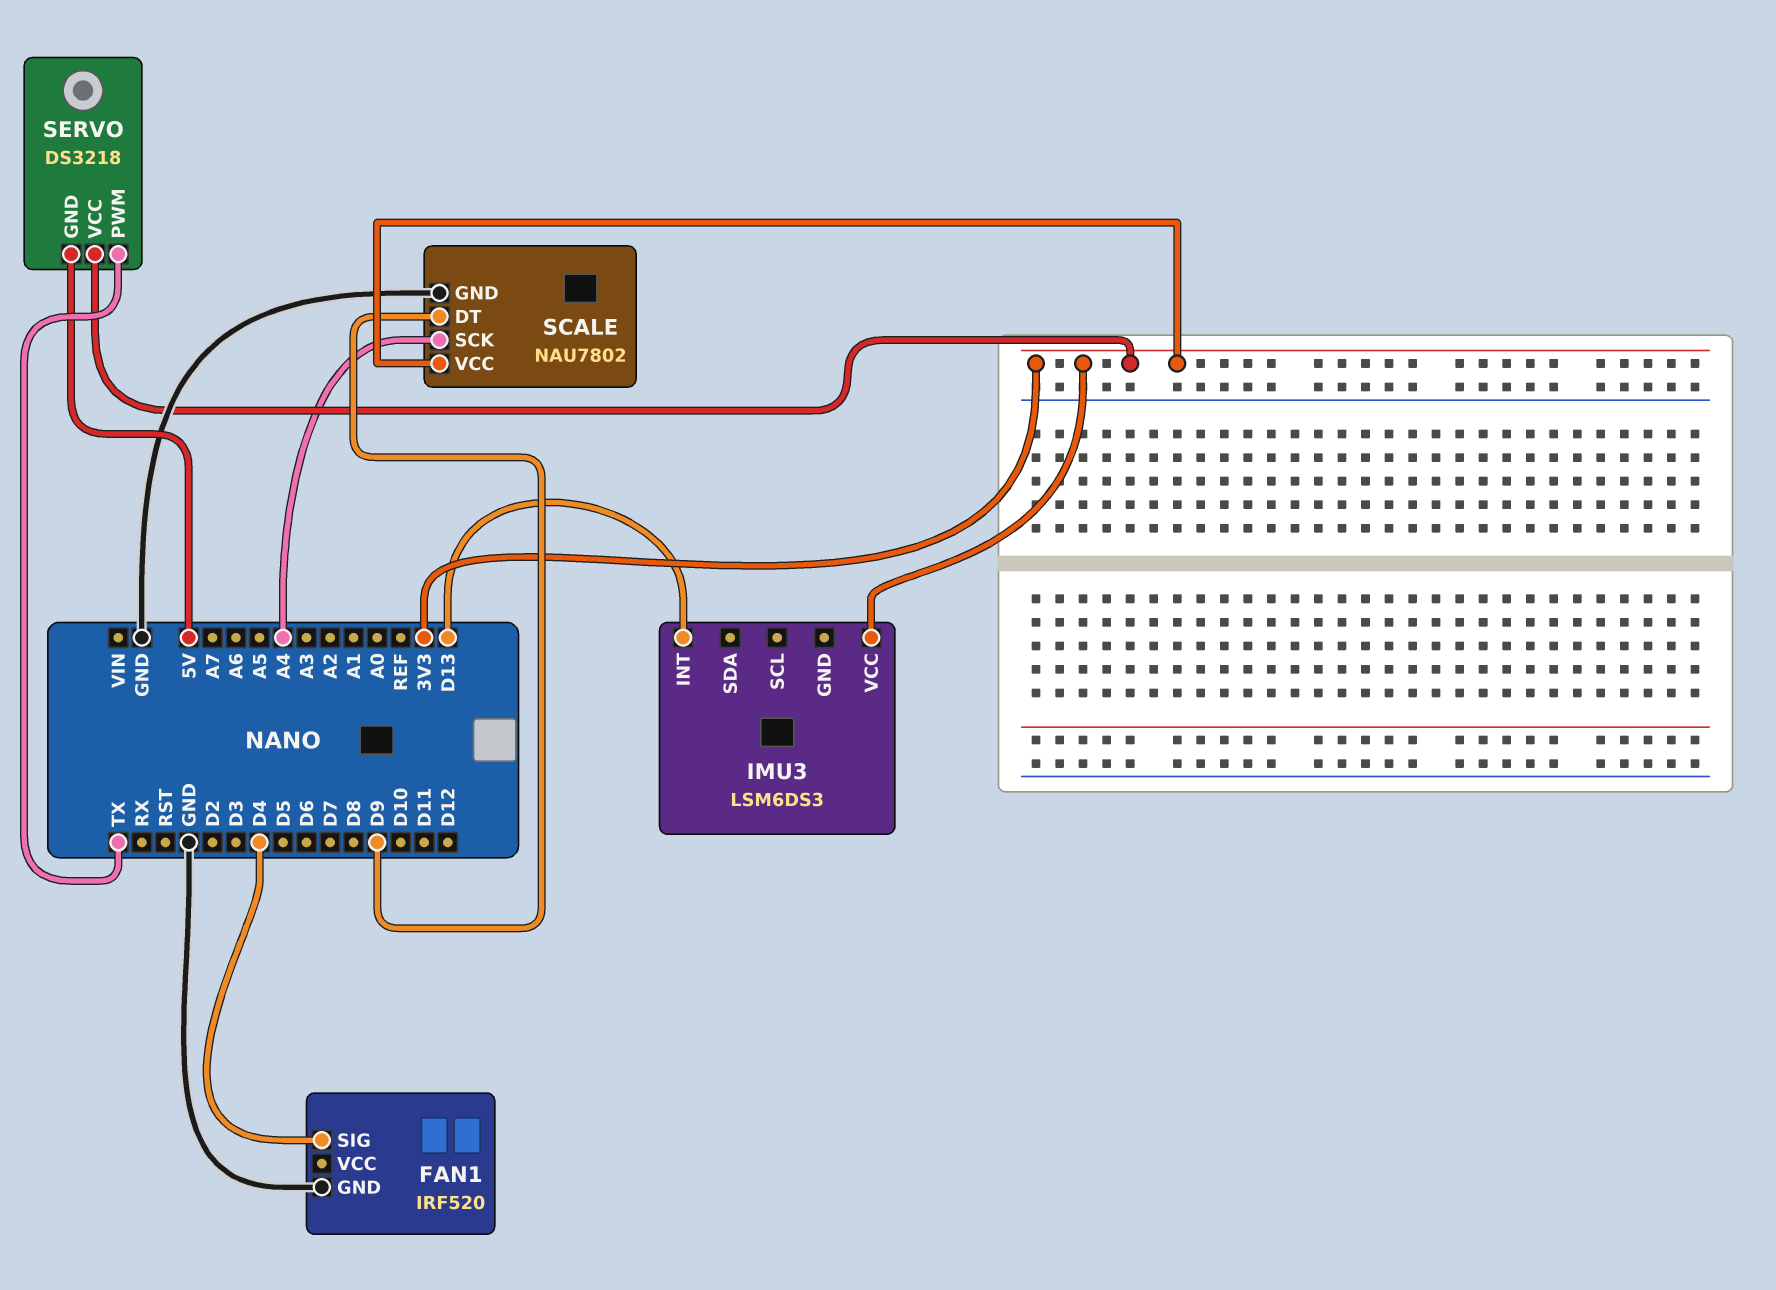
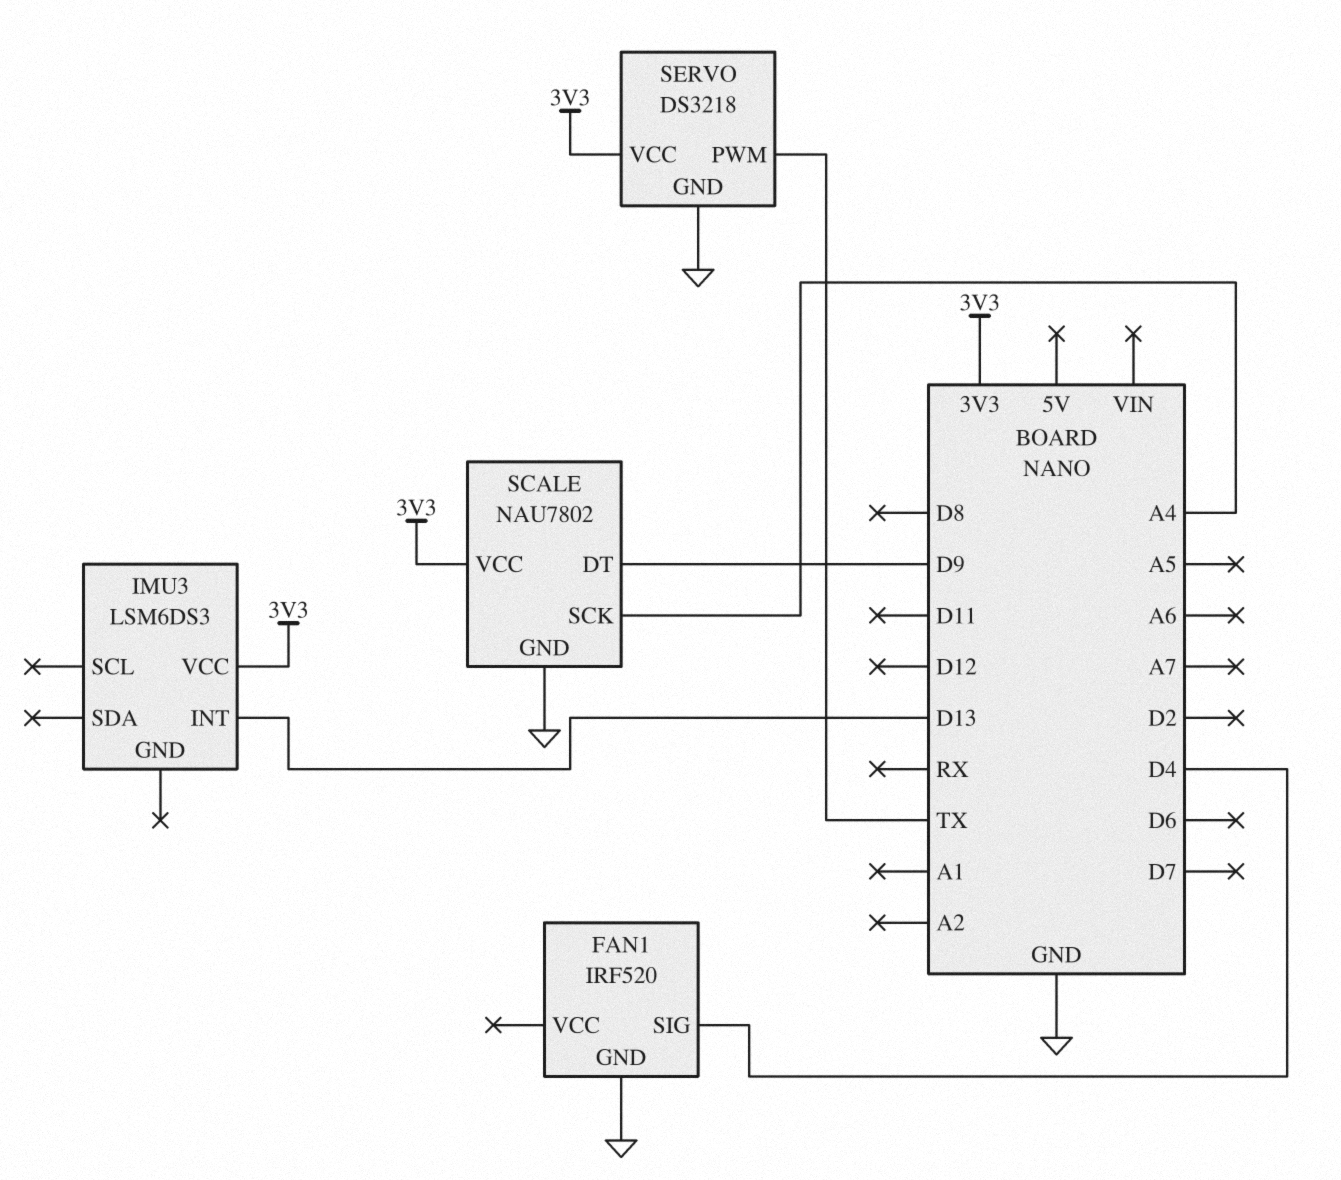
SERVO pin GND: 5V -> GND

